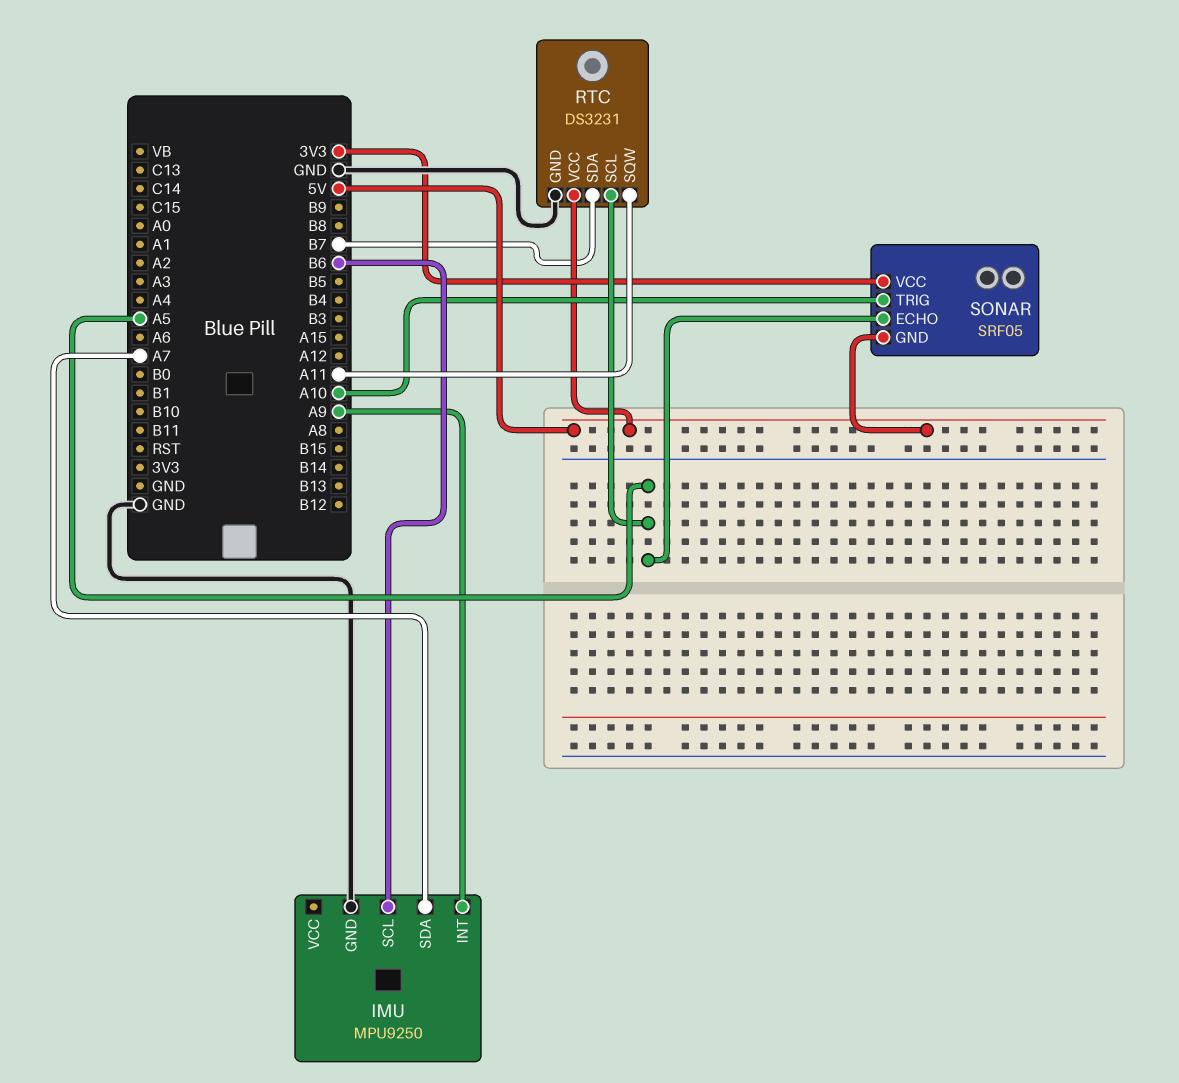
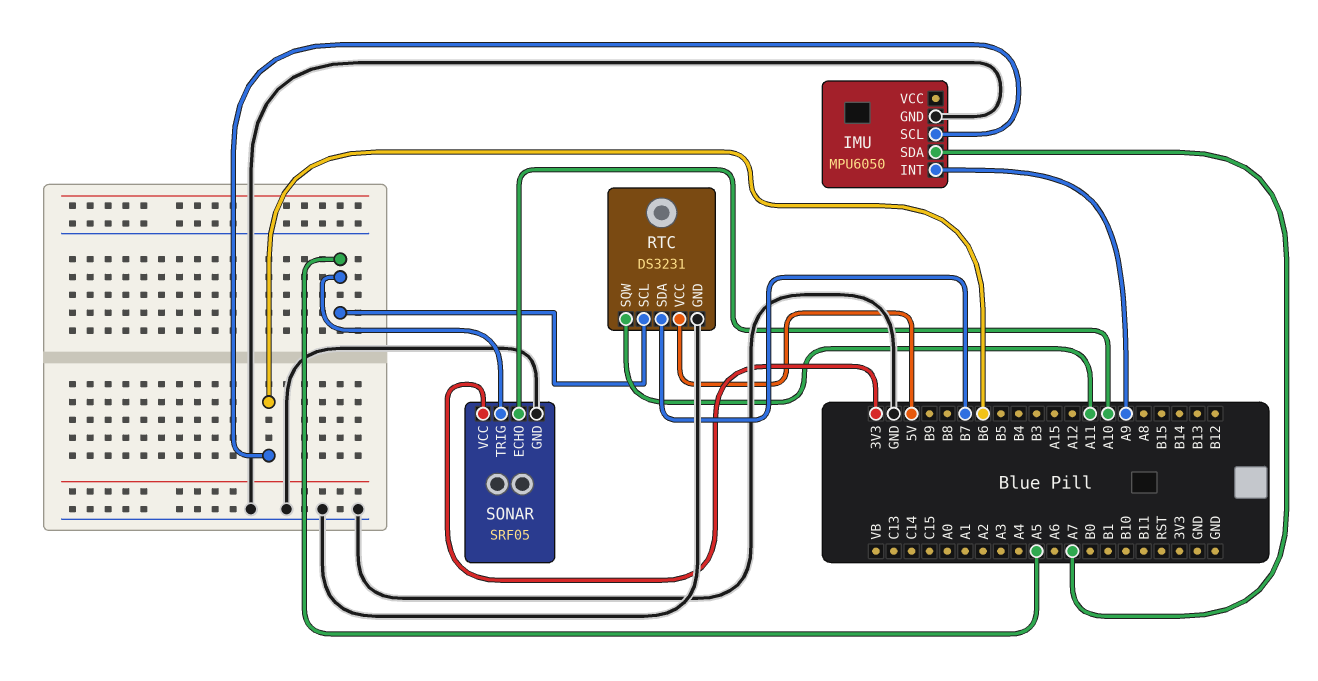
IMU: MPU9250 -> MPU6050
SONAR pin ECHO: A5 -> A10
SONAR pin GND: 5V -> GND
SONAR pin TRIG: A10 -> A5

